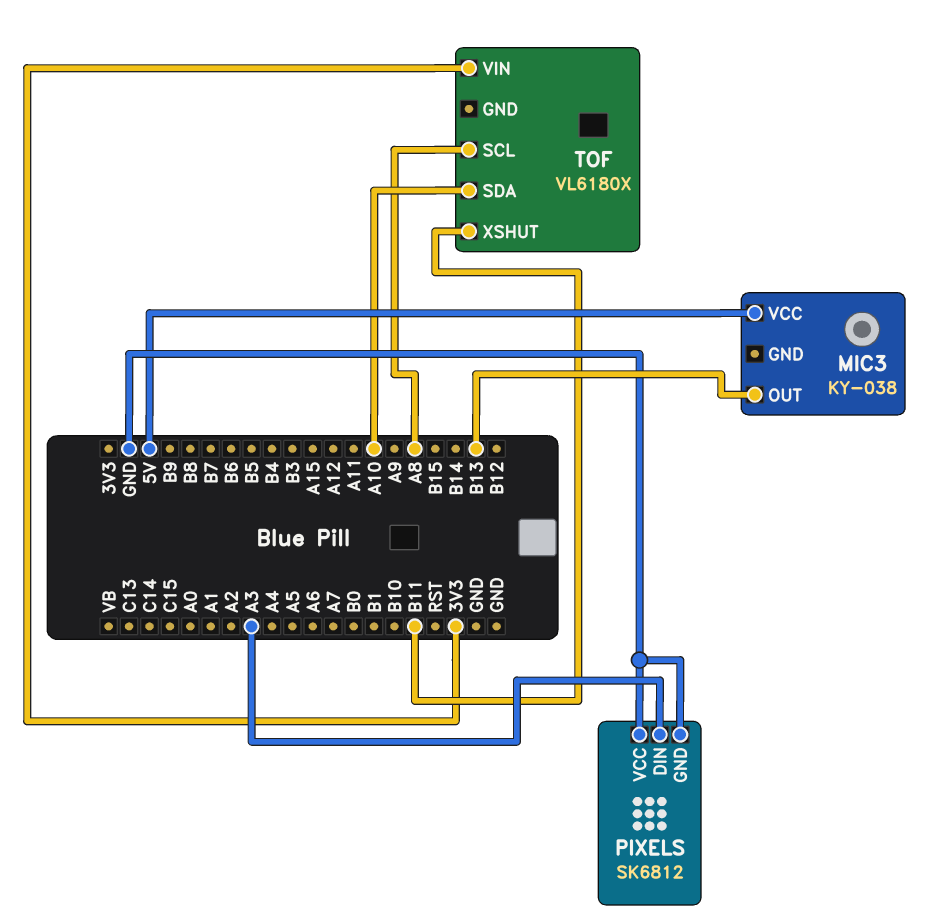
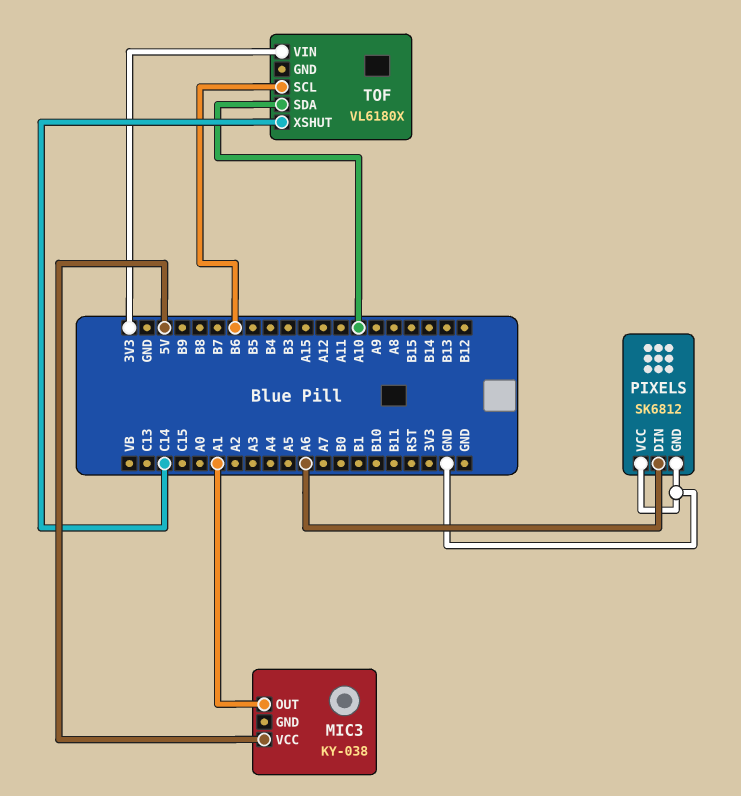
MIC3 pin OUT: B13 -> A1
PIXELS pin DIN: A3 -> A6
TOF pin SCL: A8 -> B6
TOF pin XSHUT: B11 -> C14

